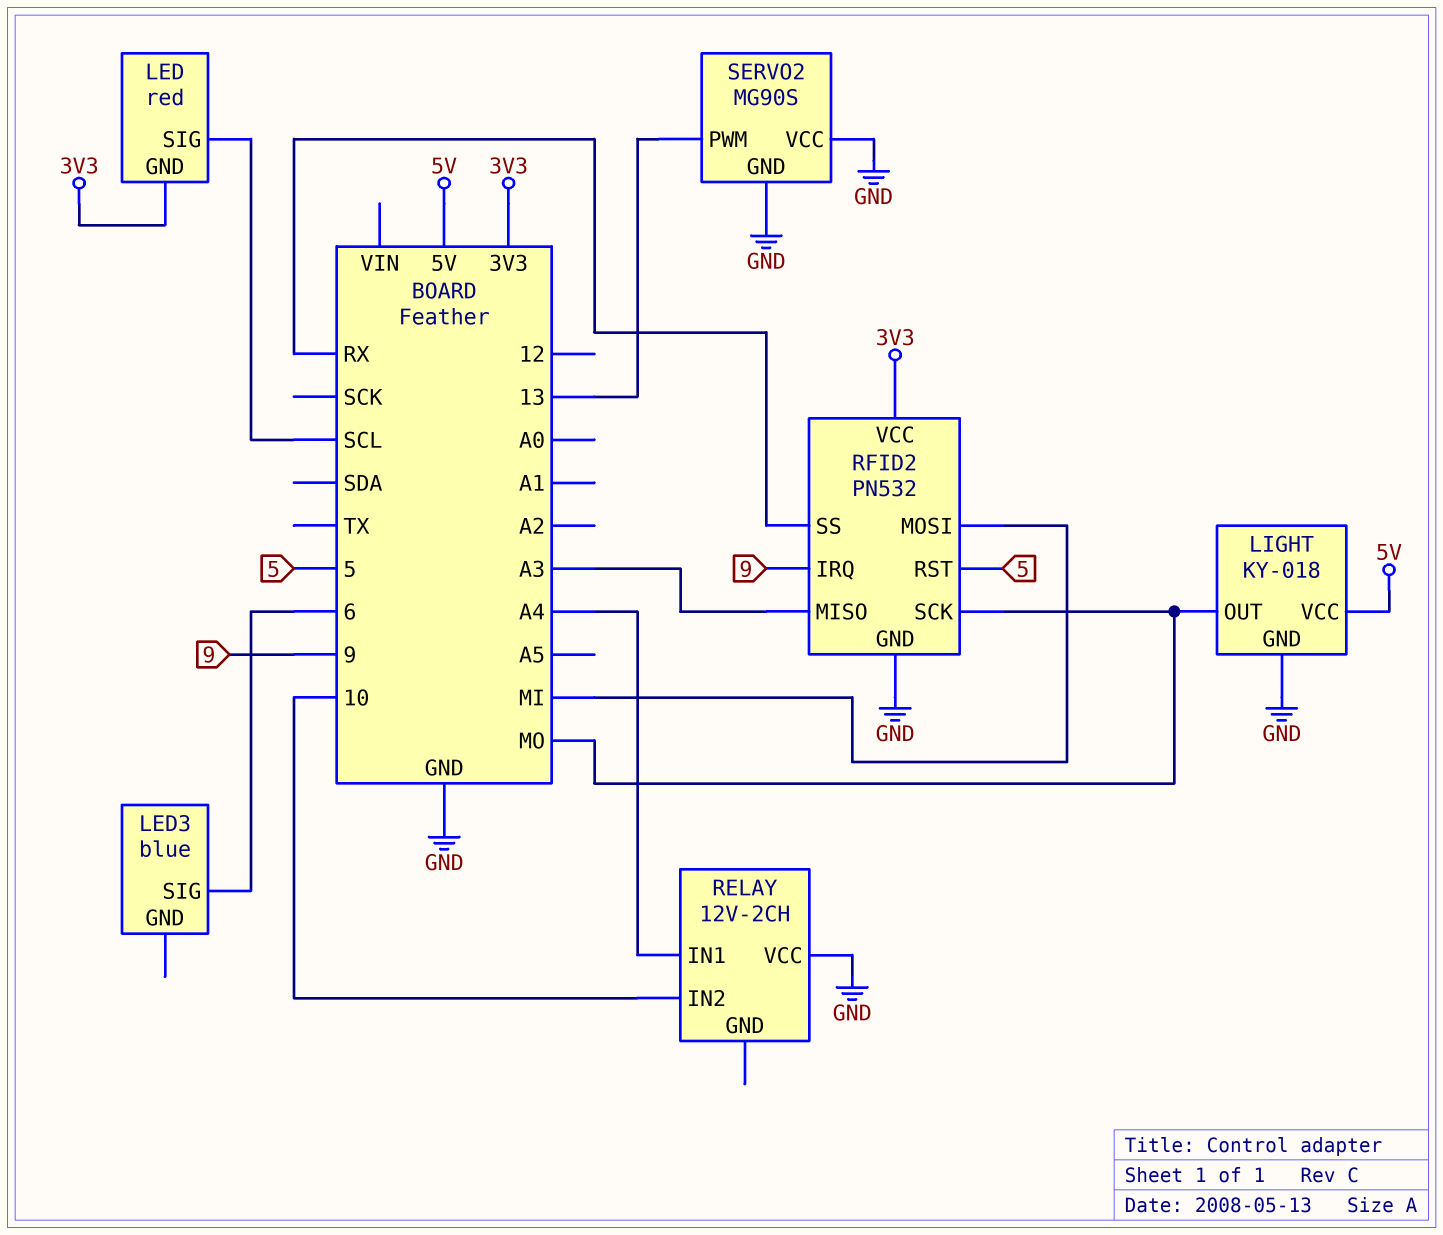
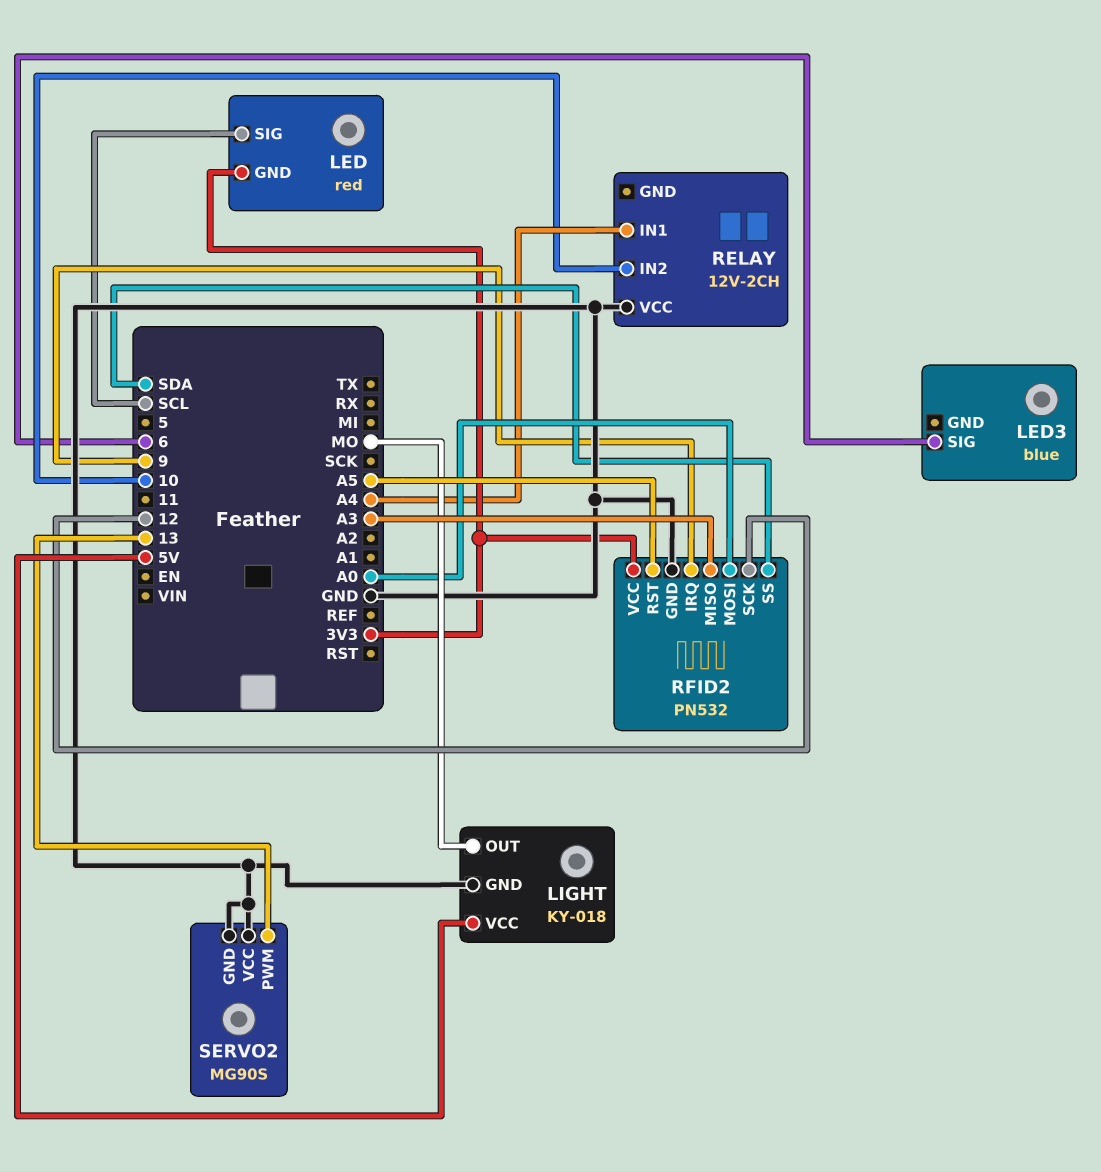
RFID2 pin MOSI: MI -> A0
RFID2 pin RST: 5 -> A5
RFID2 pin SCK: MO -> 12
RFID2 pin SS: RX -> SDA

